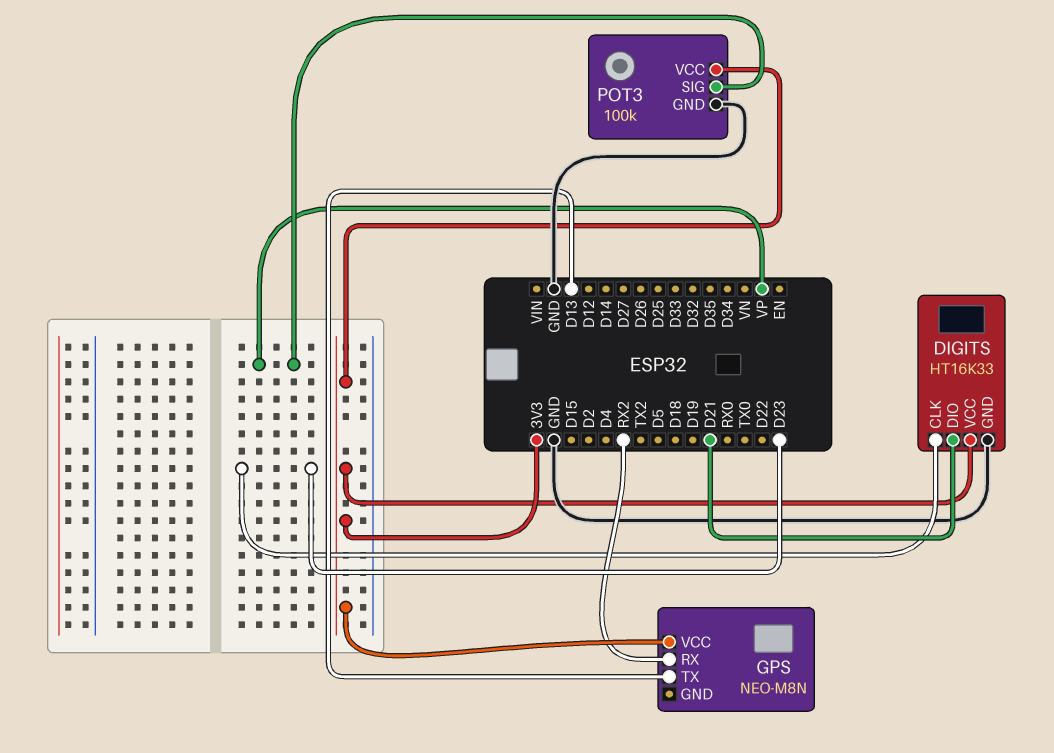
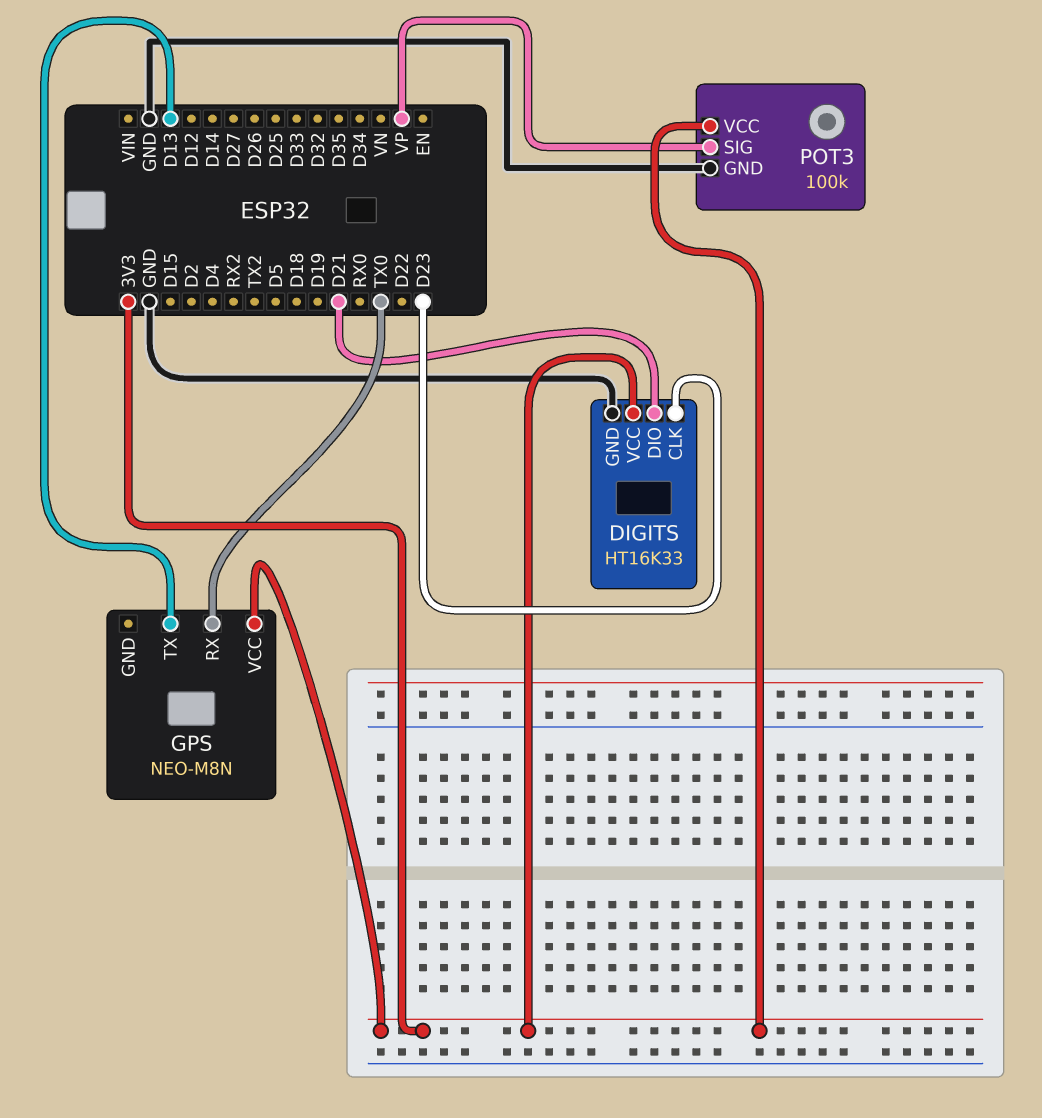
GPS pin RX: RX2 -> TX0

